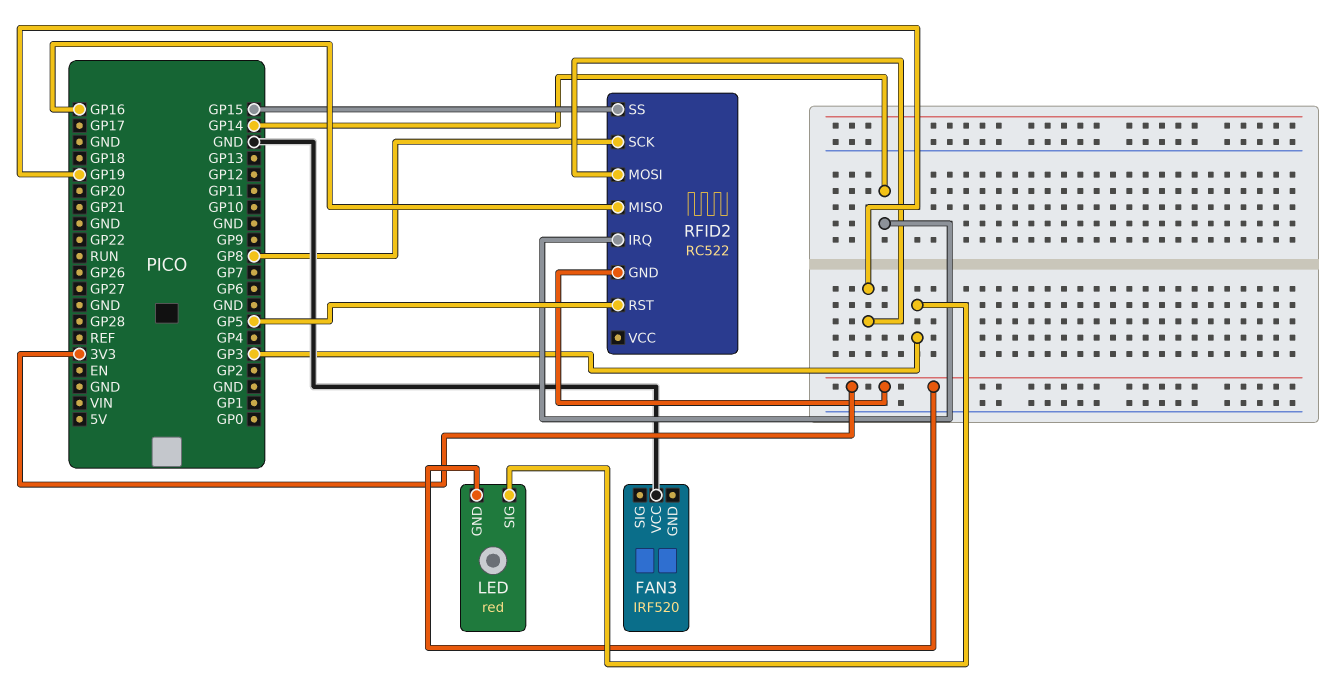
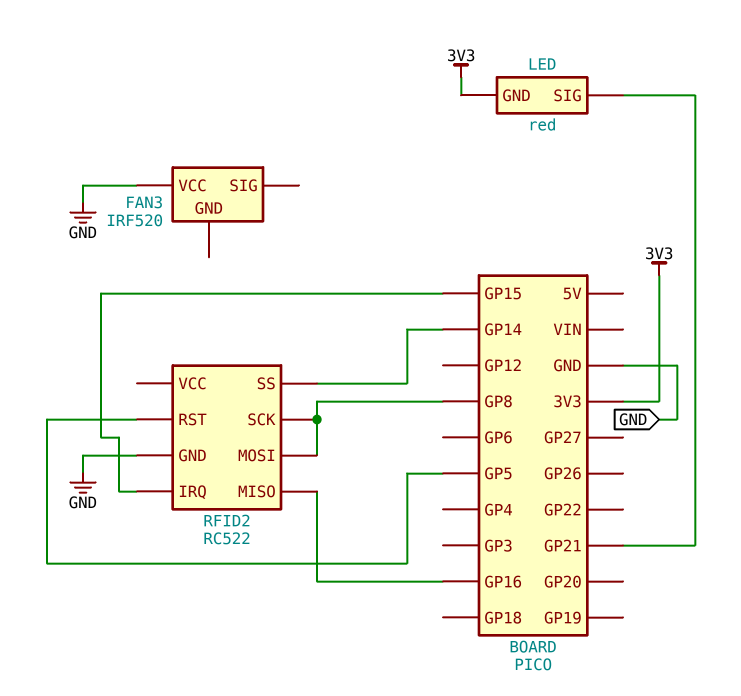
LED pin SIG: GP3 -> GP21
RFID2 pin GND: 3V3 -> GND
RFID2 pin IRQ: GP14 -> GP15
RFID2 pin MOSI: GP19 -> GP8
RFID2 pin SS: GP15 -> GP14

